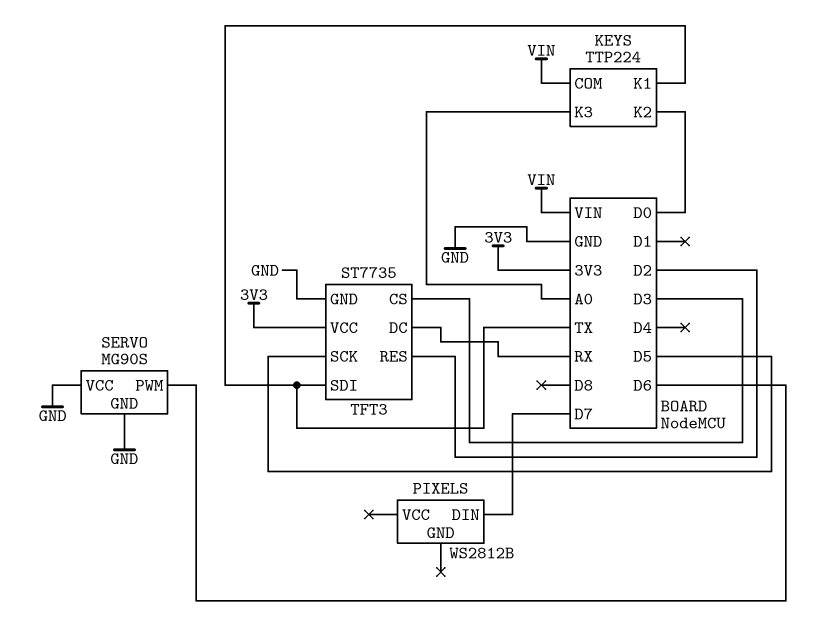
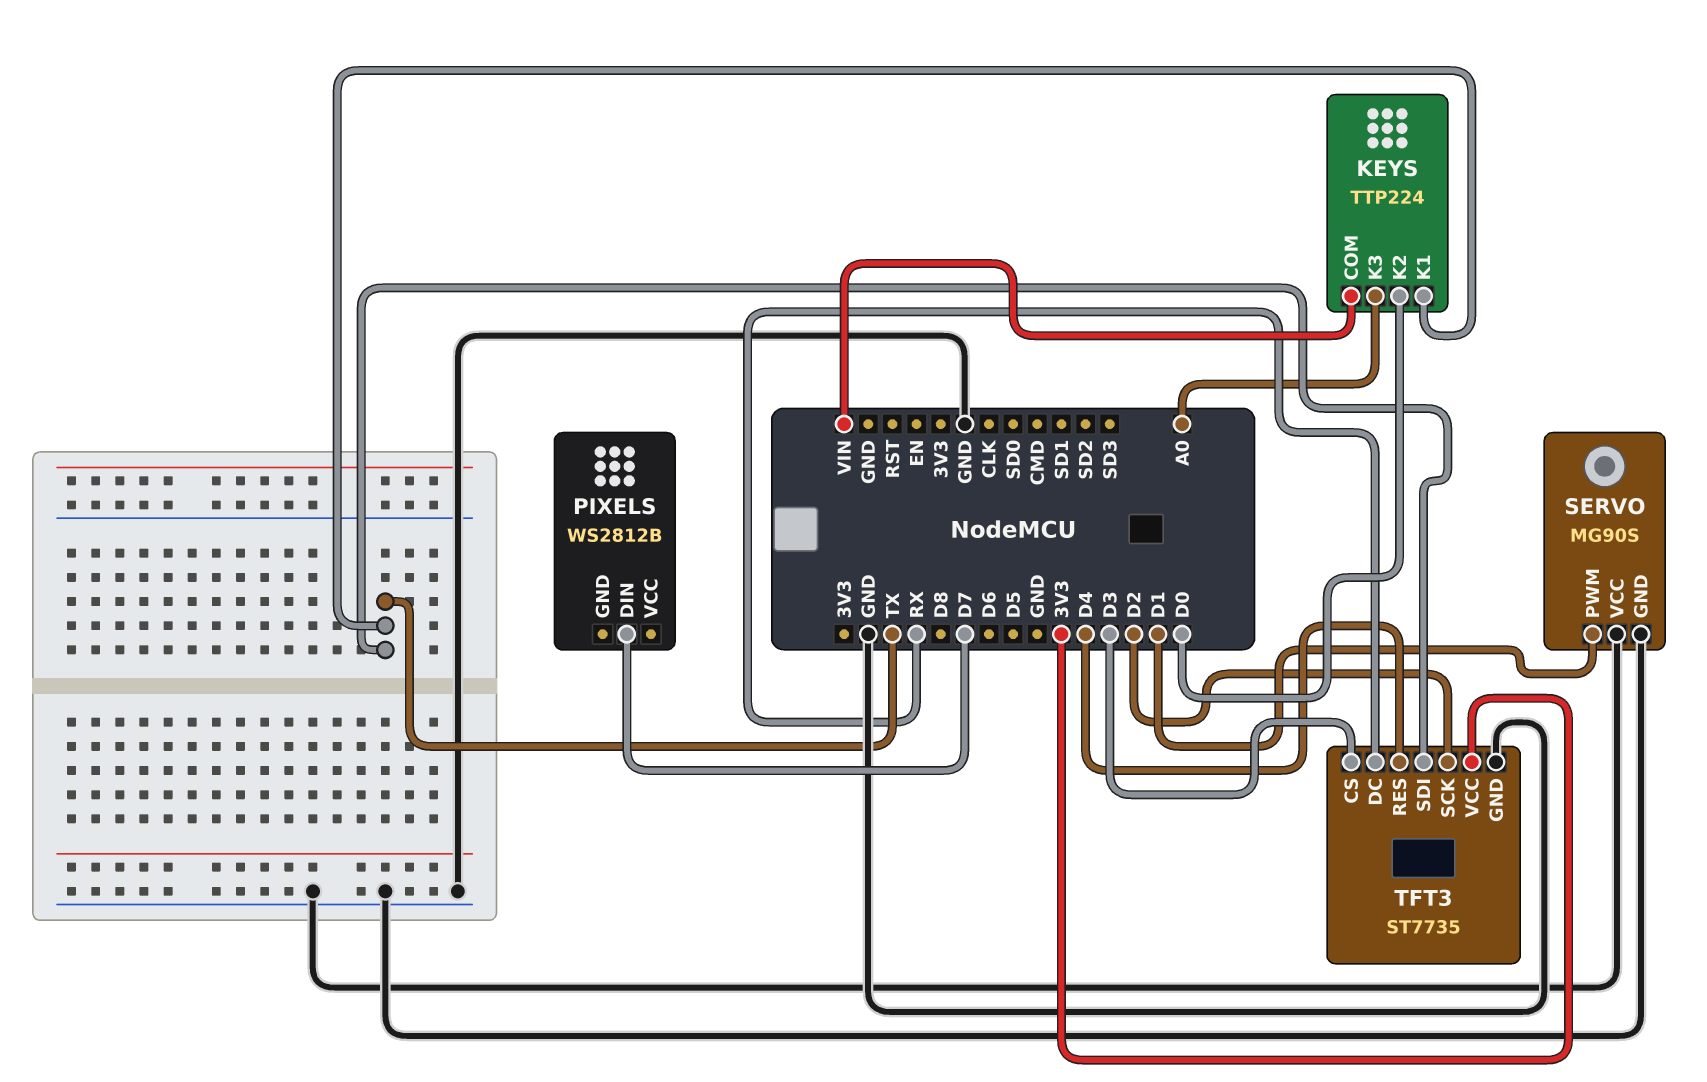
SERVO pin PWM: D6 -> D1
TFT3 pin RES: D2 -> D4
TFT3 pin SCK: D5 -> D2

